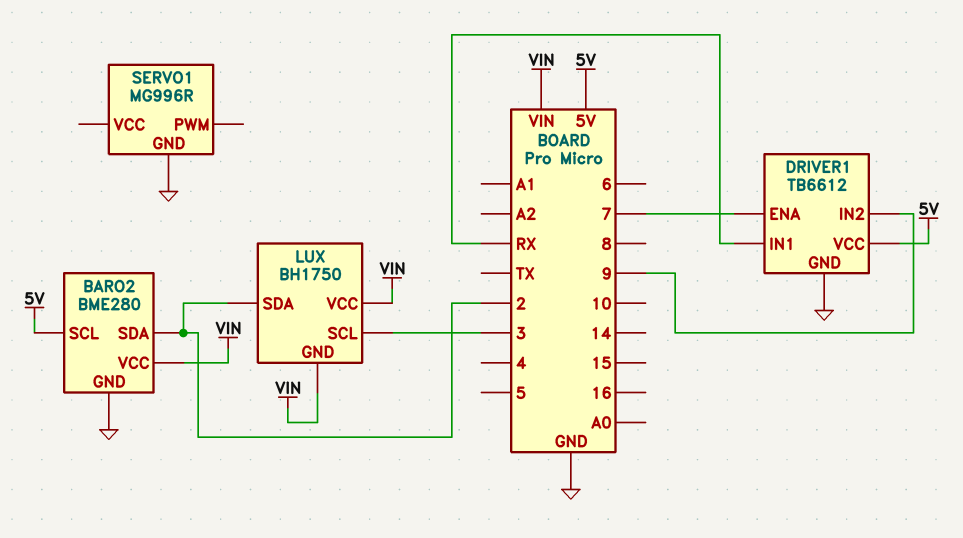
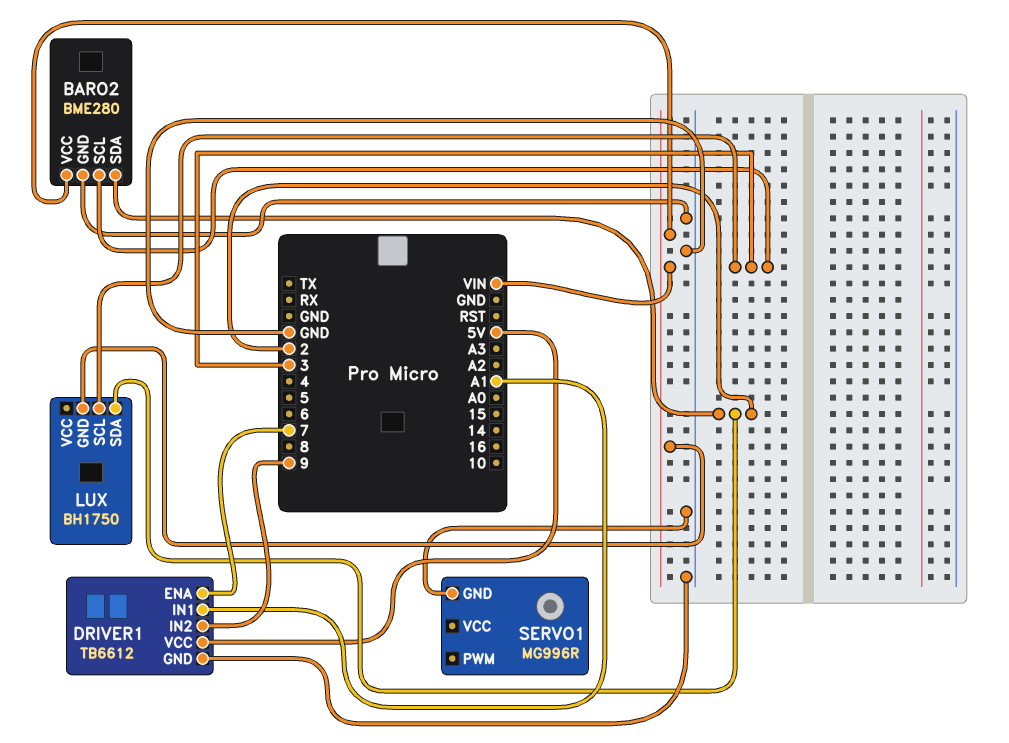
BARO2 pin SCL: 5V -> 3
DRIVER1 pin IN1: RX -> A1
LUX pin VCC: VIN -> none

